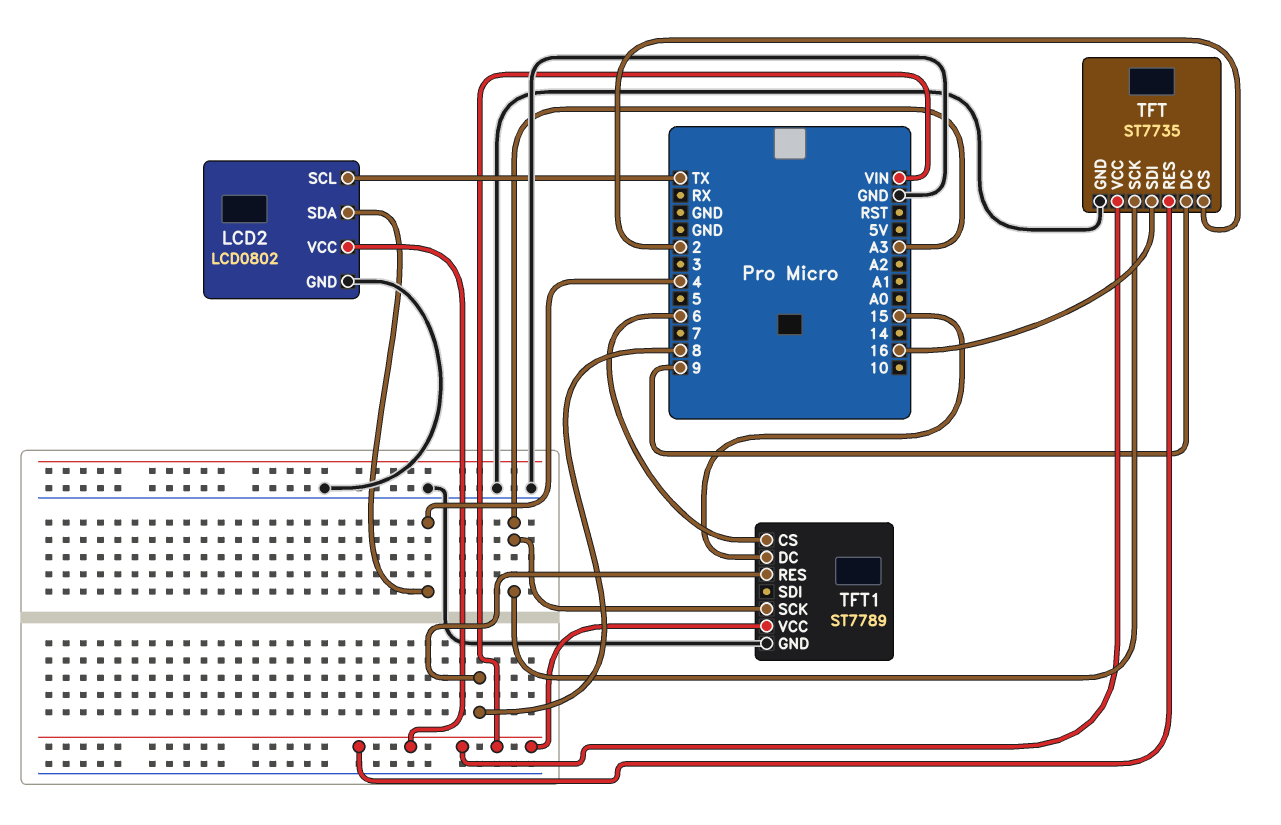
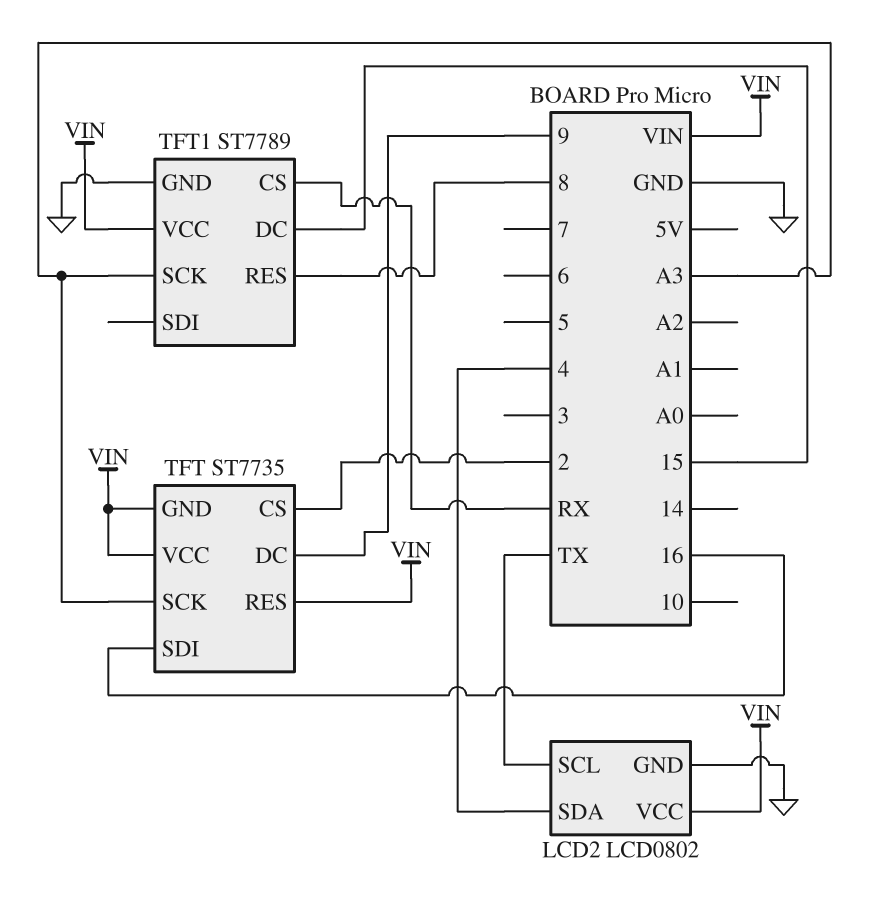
TFT pin GND: GND -> VIN
TFT1 pin CS: 6 -> RX

